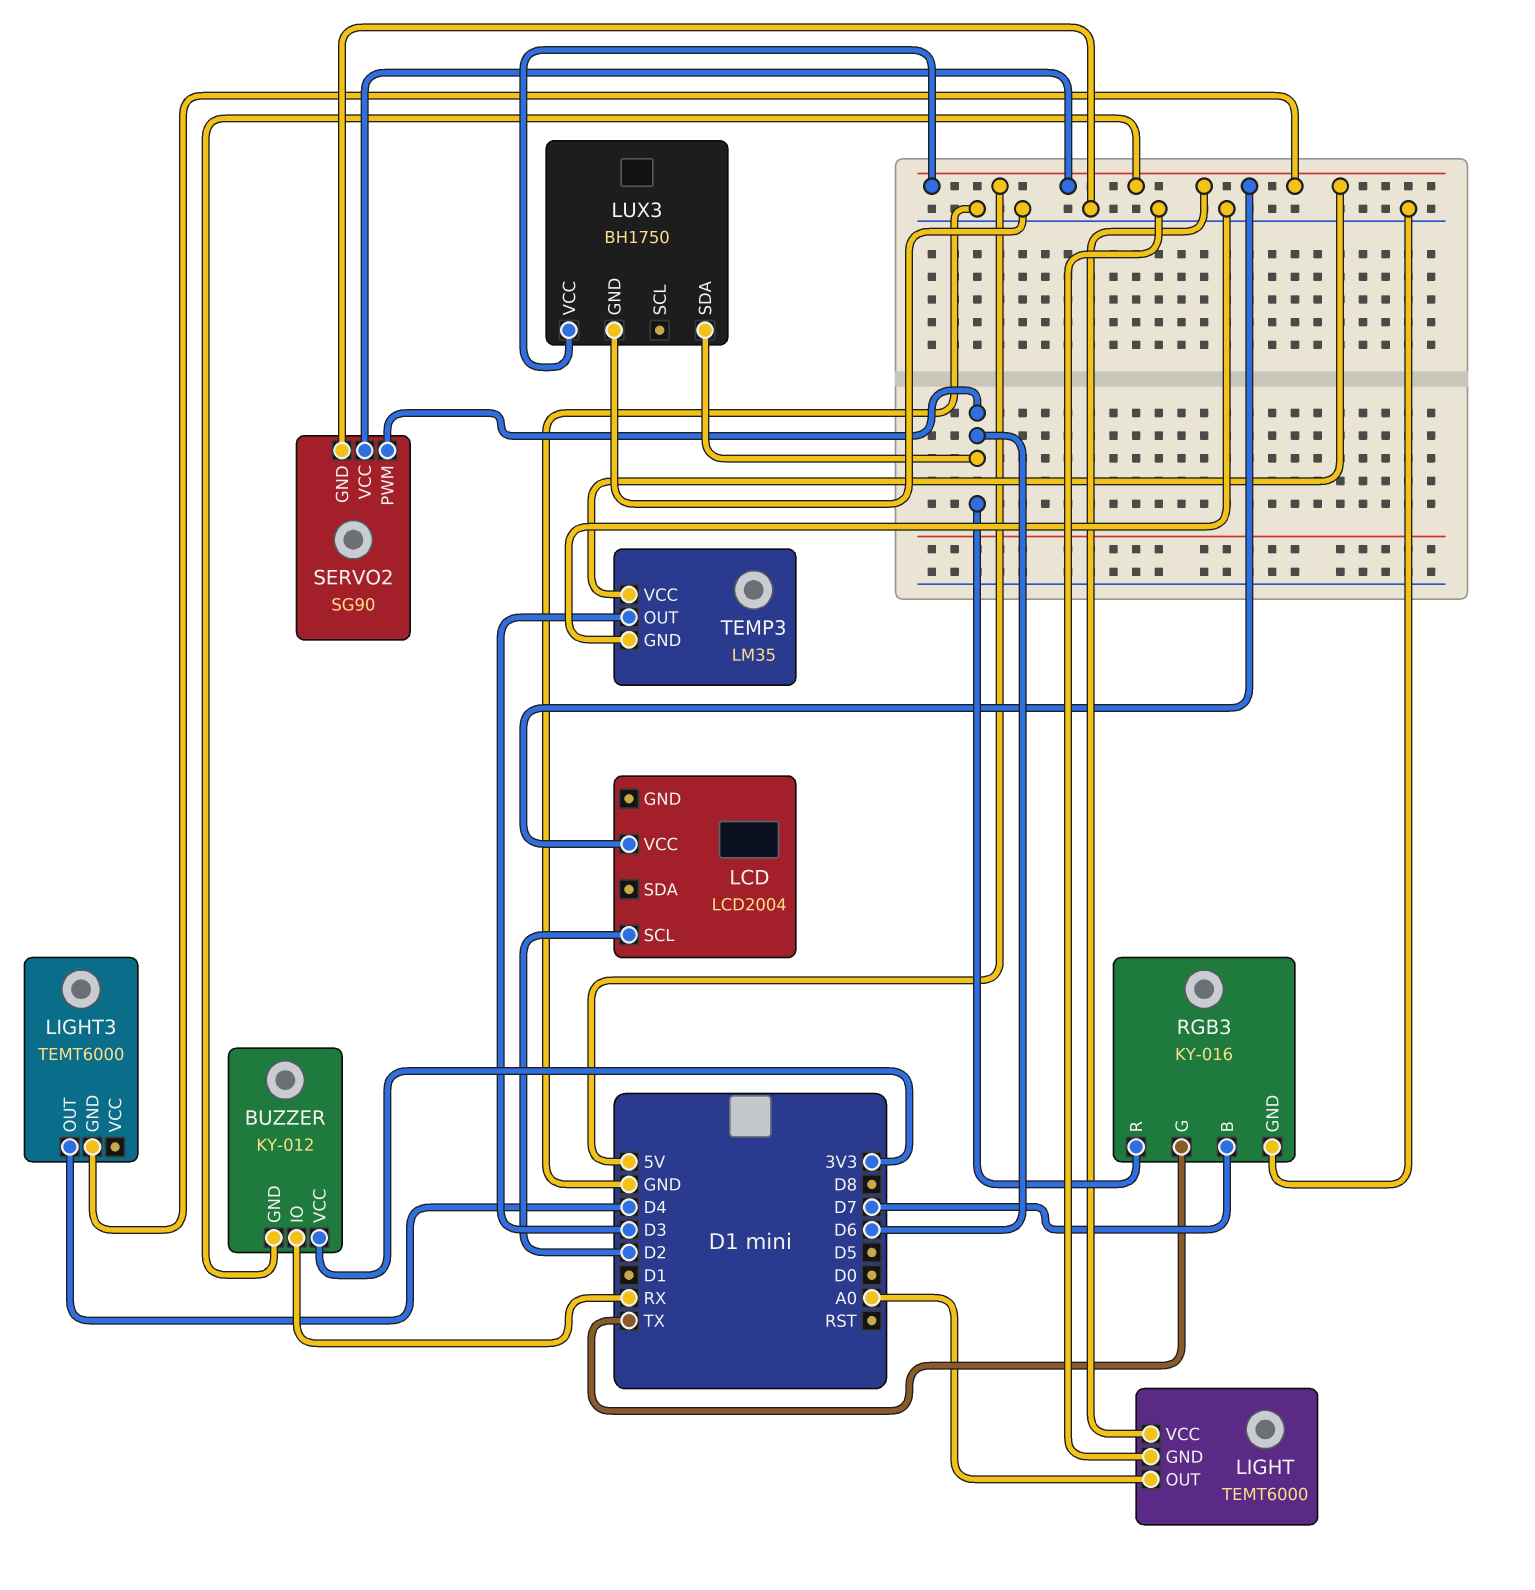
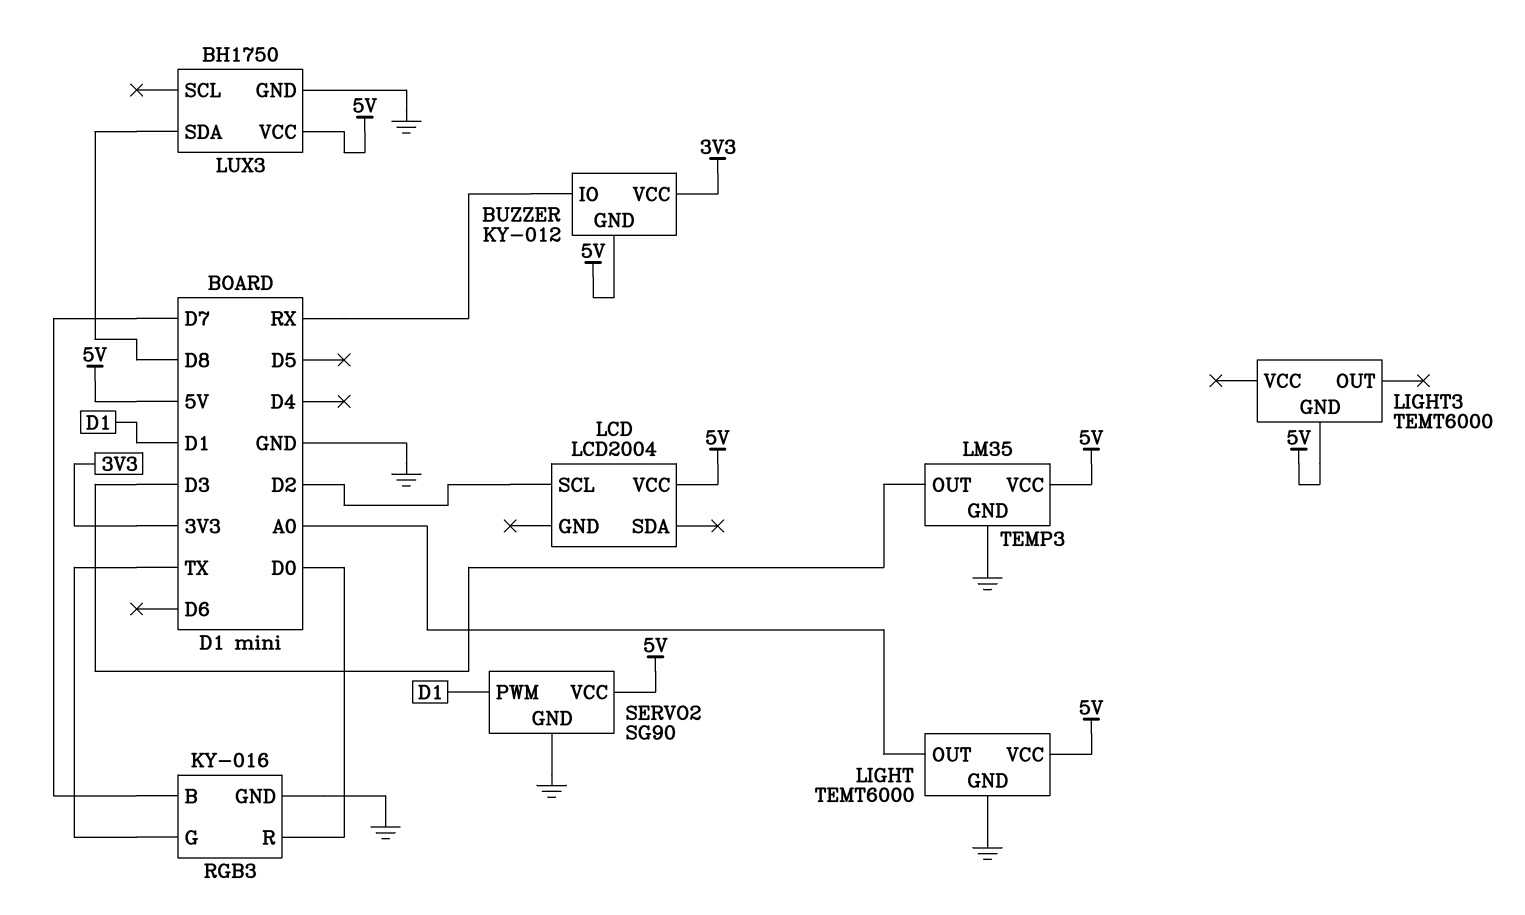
LIGHT3 pin OUT: D4 -> none
LUX3 pin SDA: D6 -> D8
RGB3 pin R: D6 -> D0
SERVO2 pin PWM: D6 -> D1

